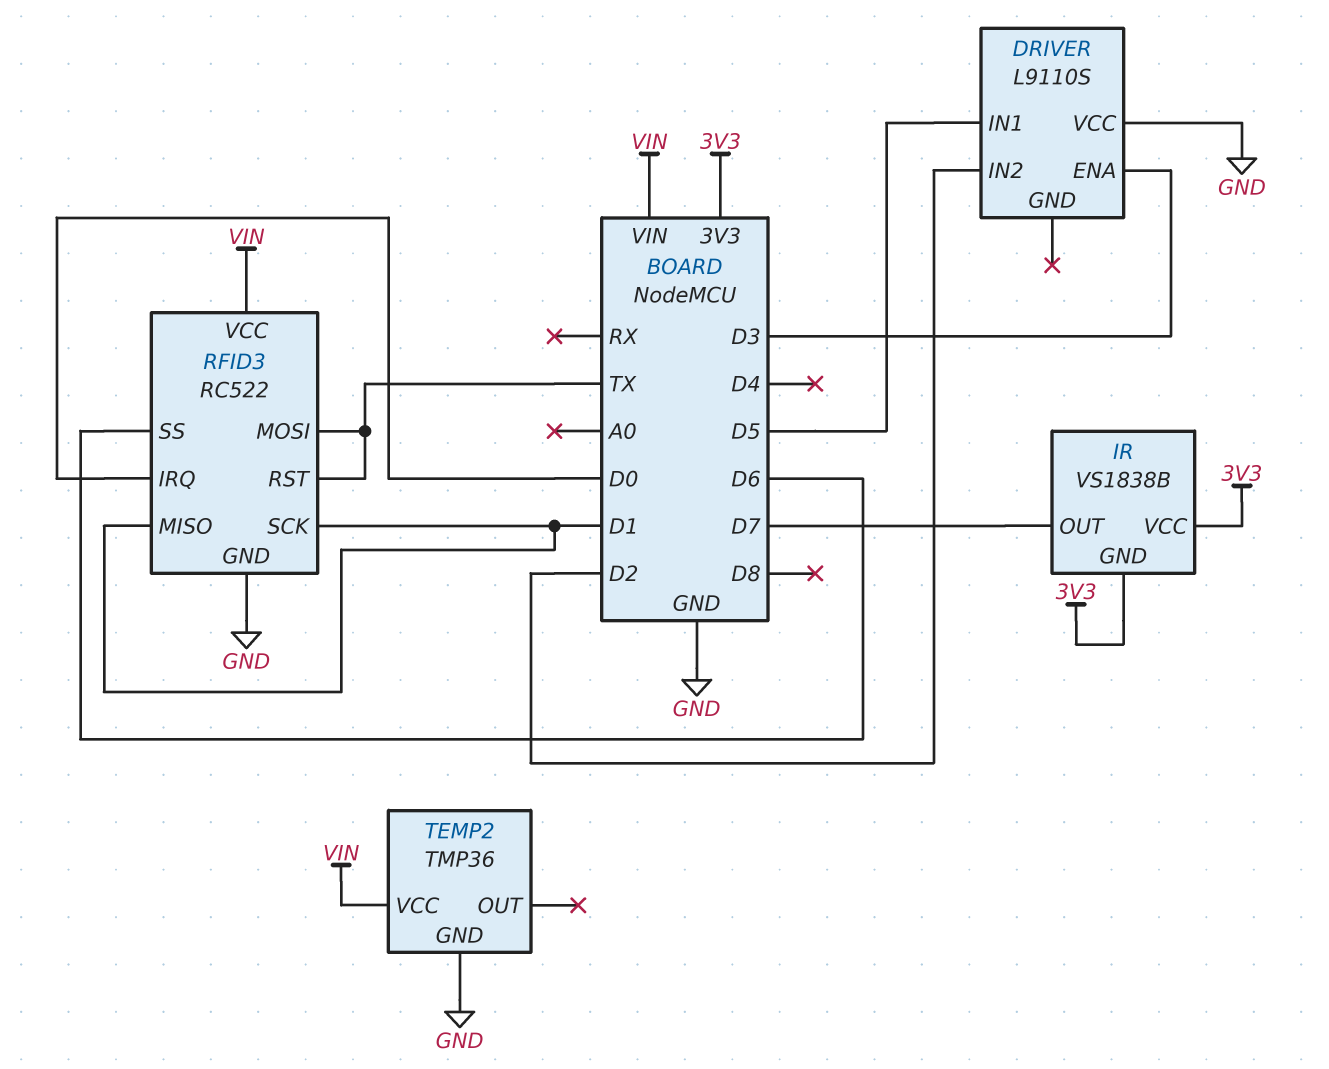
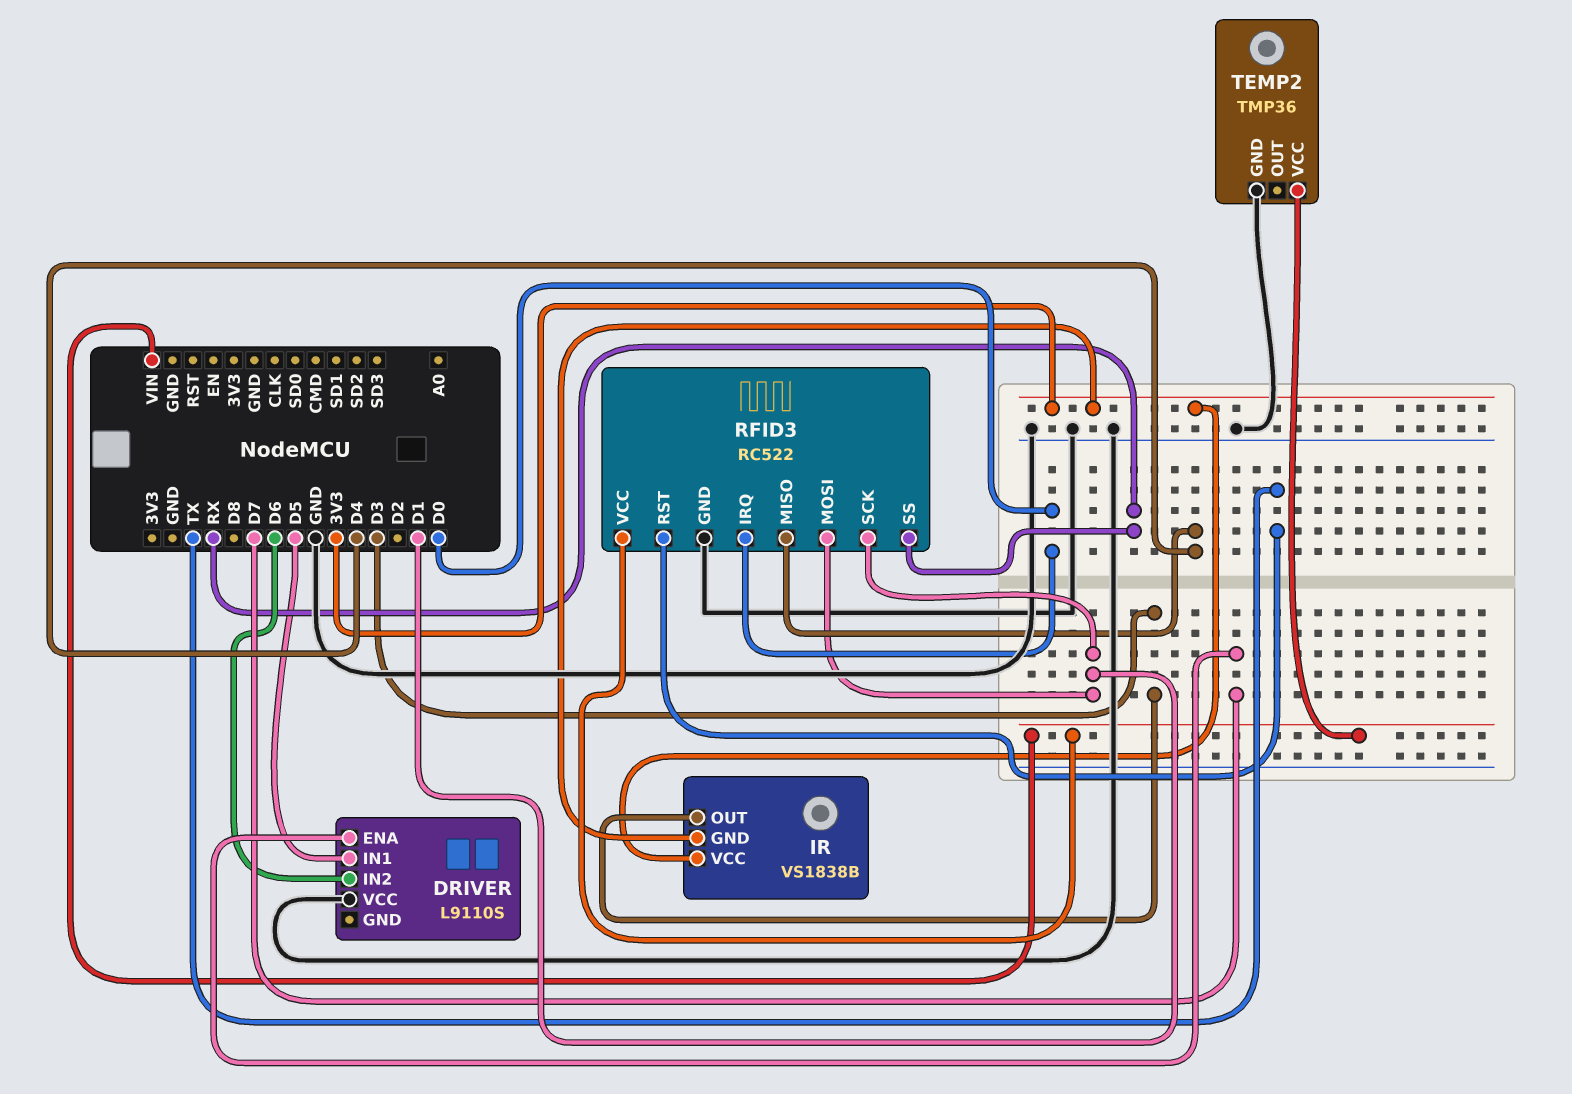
DRIVER pin ENA: D3 -> D7
DRIVER pin IN2: D2 -> D6
IR pin OUT: D7 -> D3
RFID3 pin MISO: D1 -> D4
RFID3 pin MOSI: TX -> D1
RFID3 pin SS: D6 -> RX

